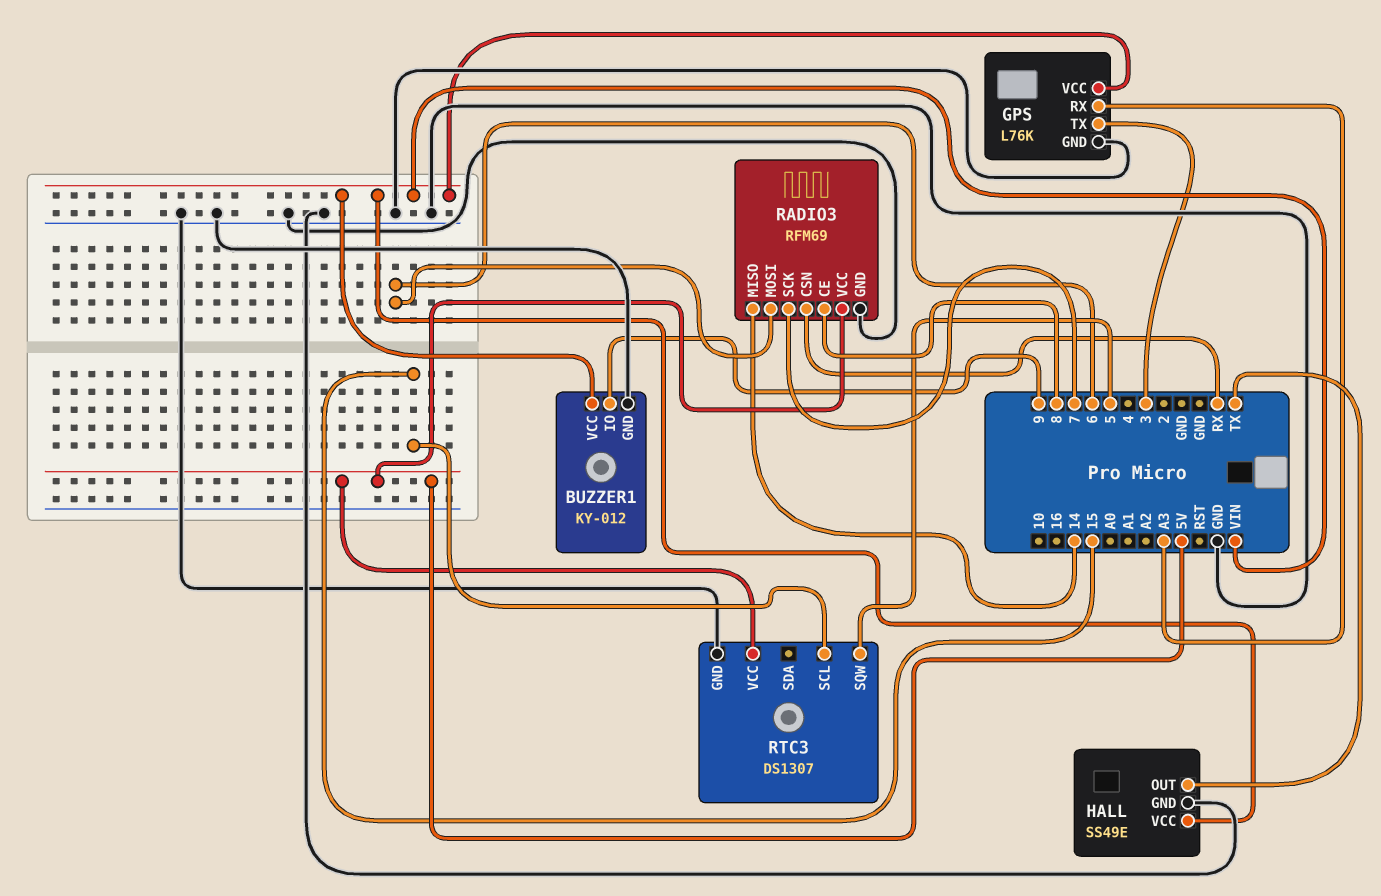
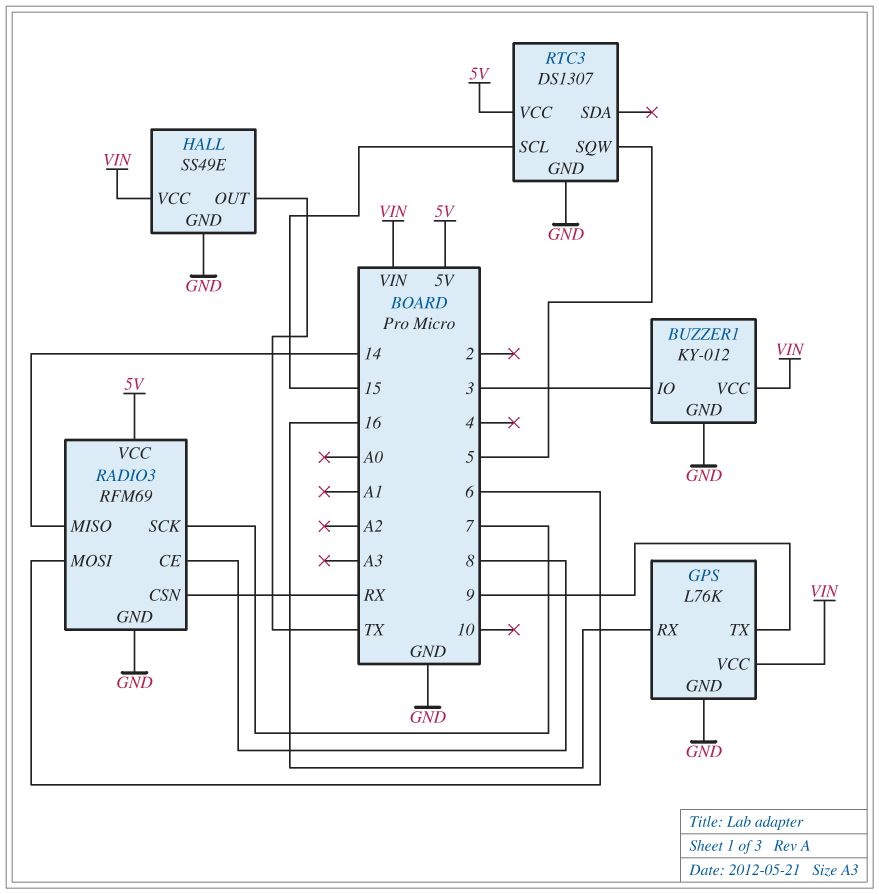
BUZZER1 pin IO: 9 -> 3
GPS pin RX: A3 -> 16
GPS pin TX: 3 -> 9

